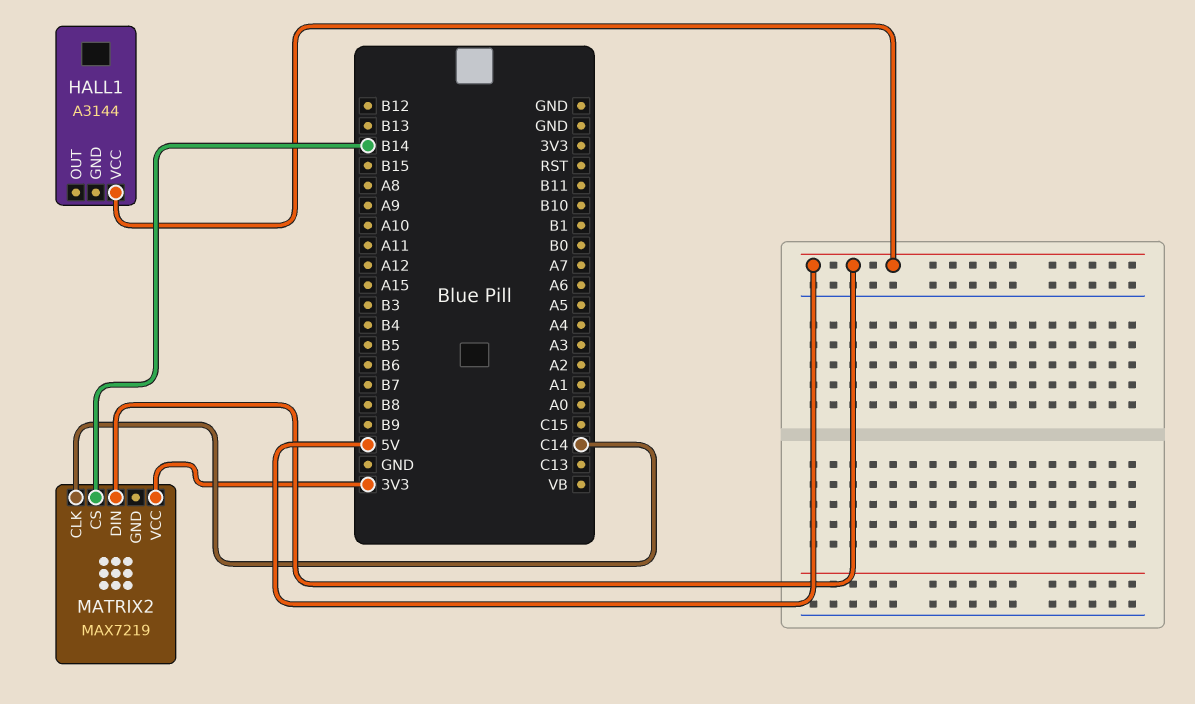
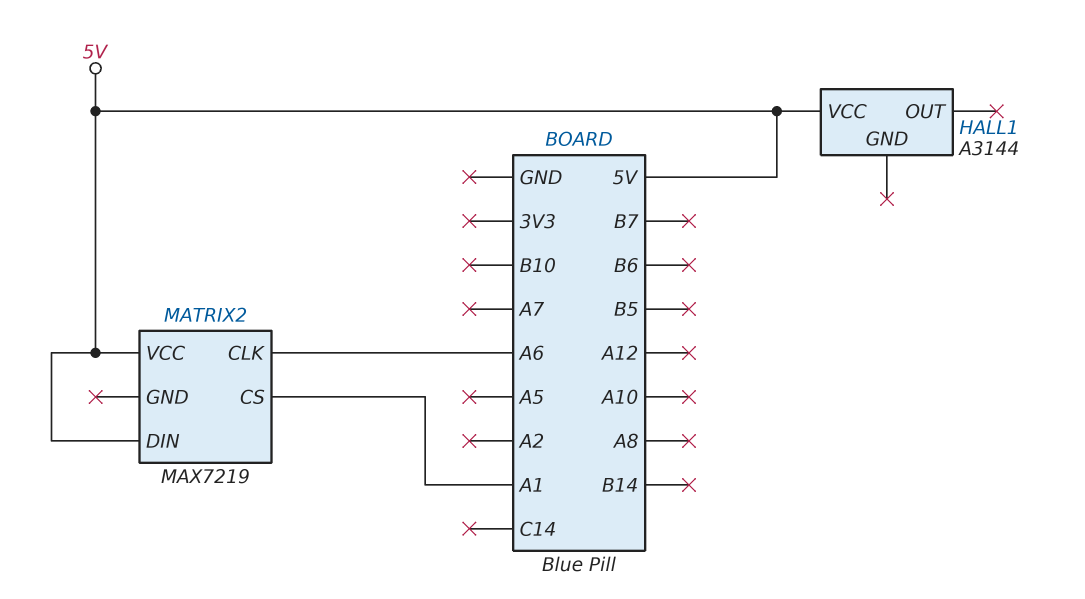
MATRIX2 pin CLK: C14 -> A6
MATRIX2 pin CS: B14 -> A1
MATRIX2 pin VCC: 3V3 -> 5V

